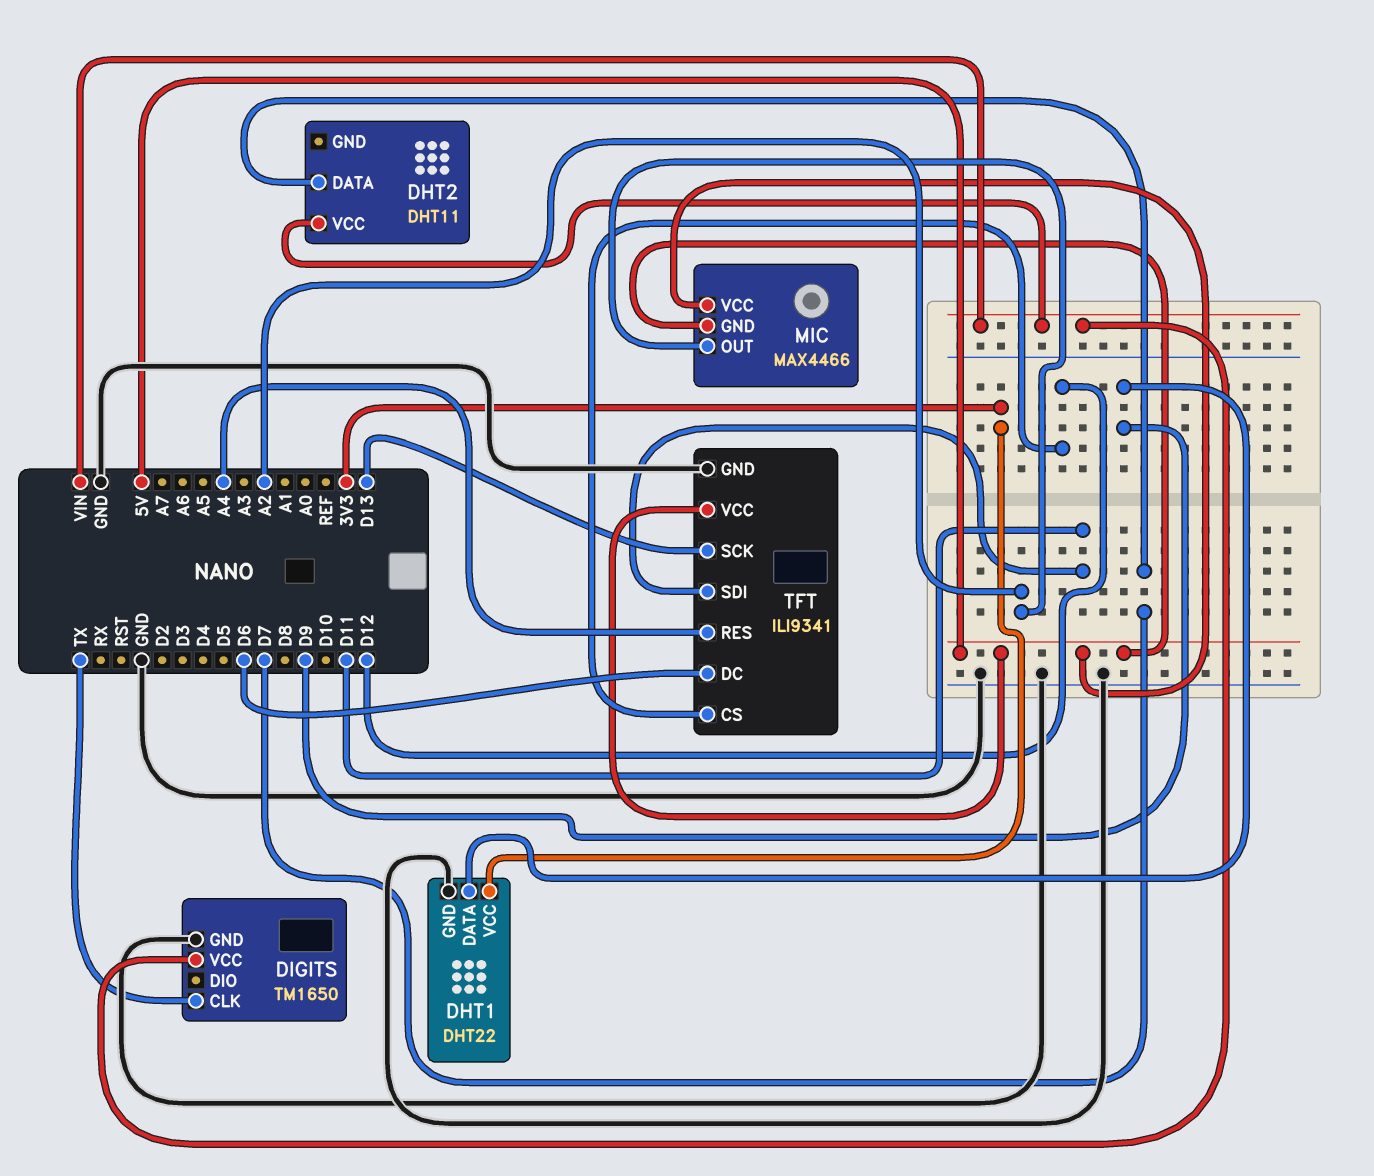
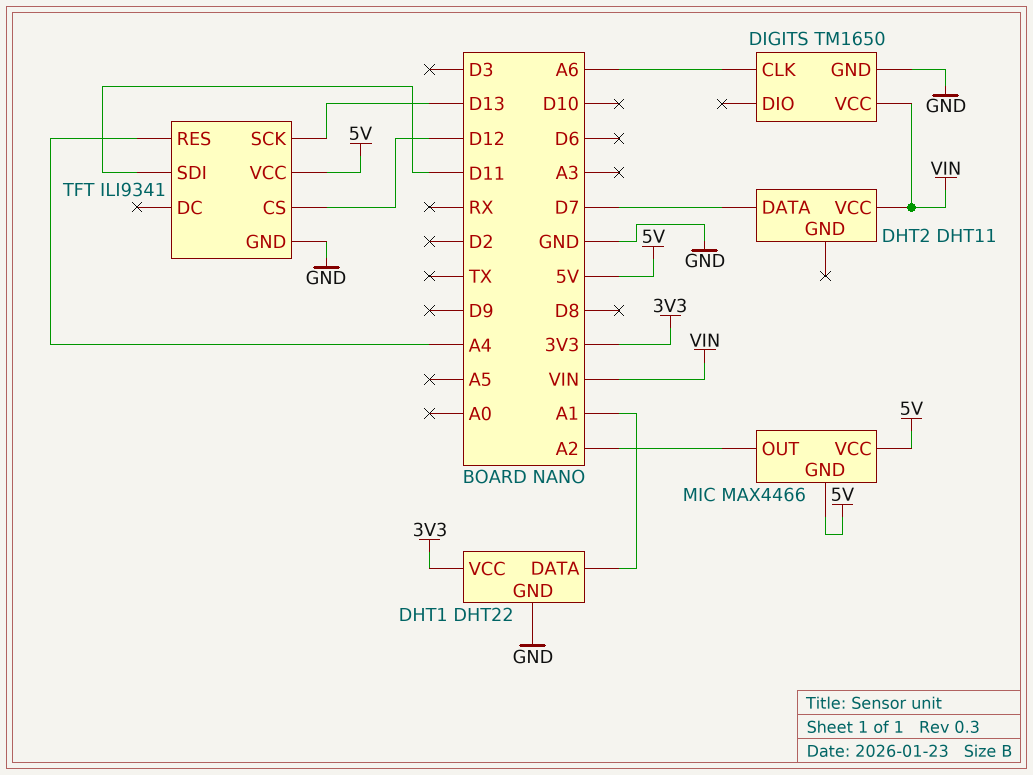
DHT1 pin DATA: D9 -> A1
DIGITS pin CLK: TX -> A6
TFT pin DC: D6 -> none

